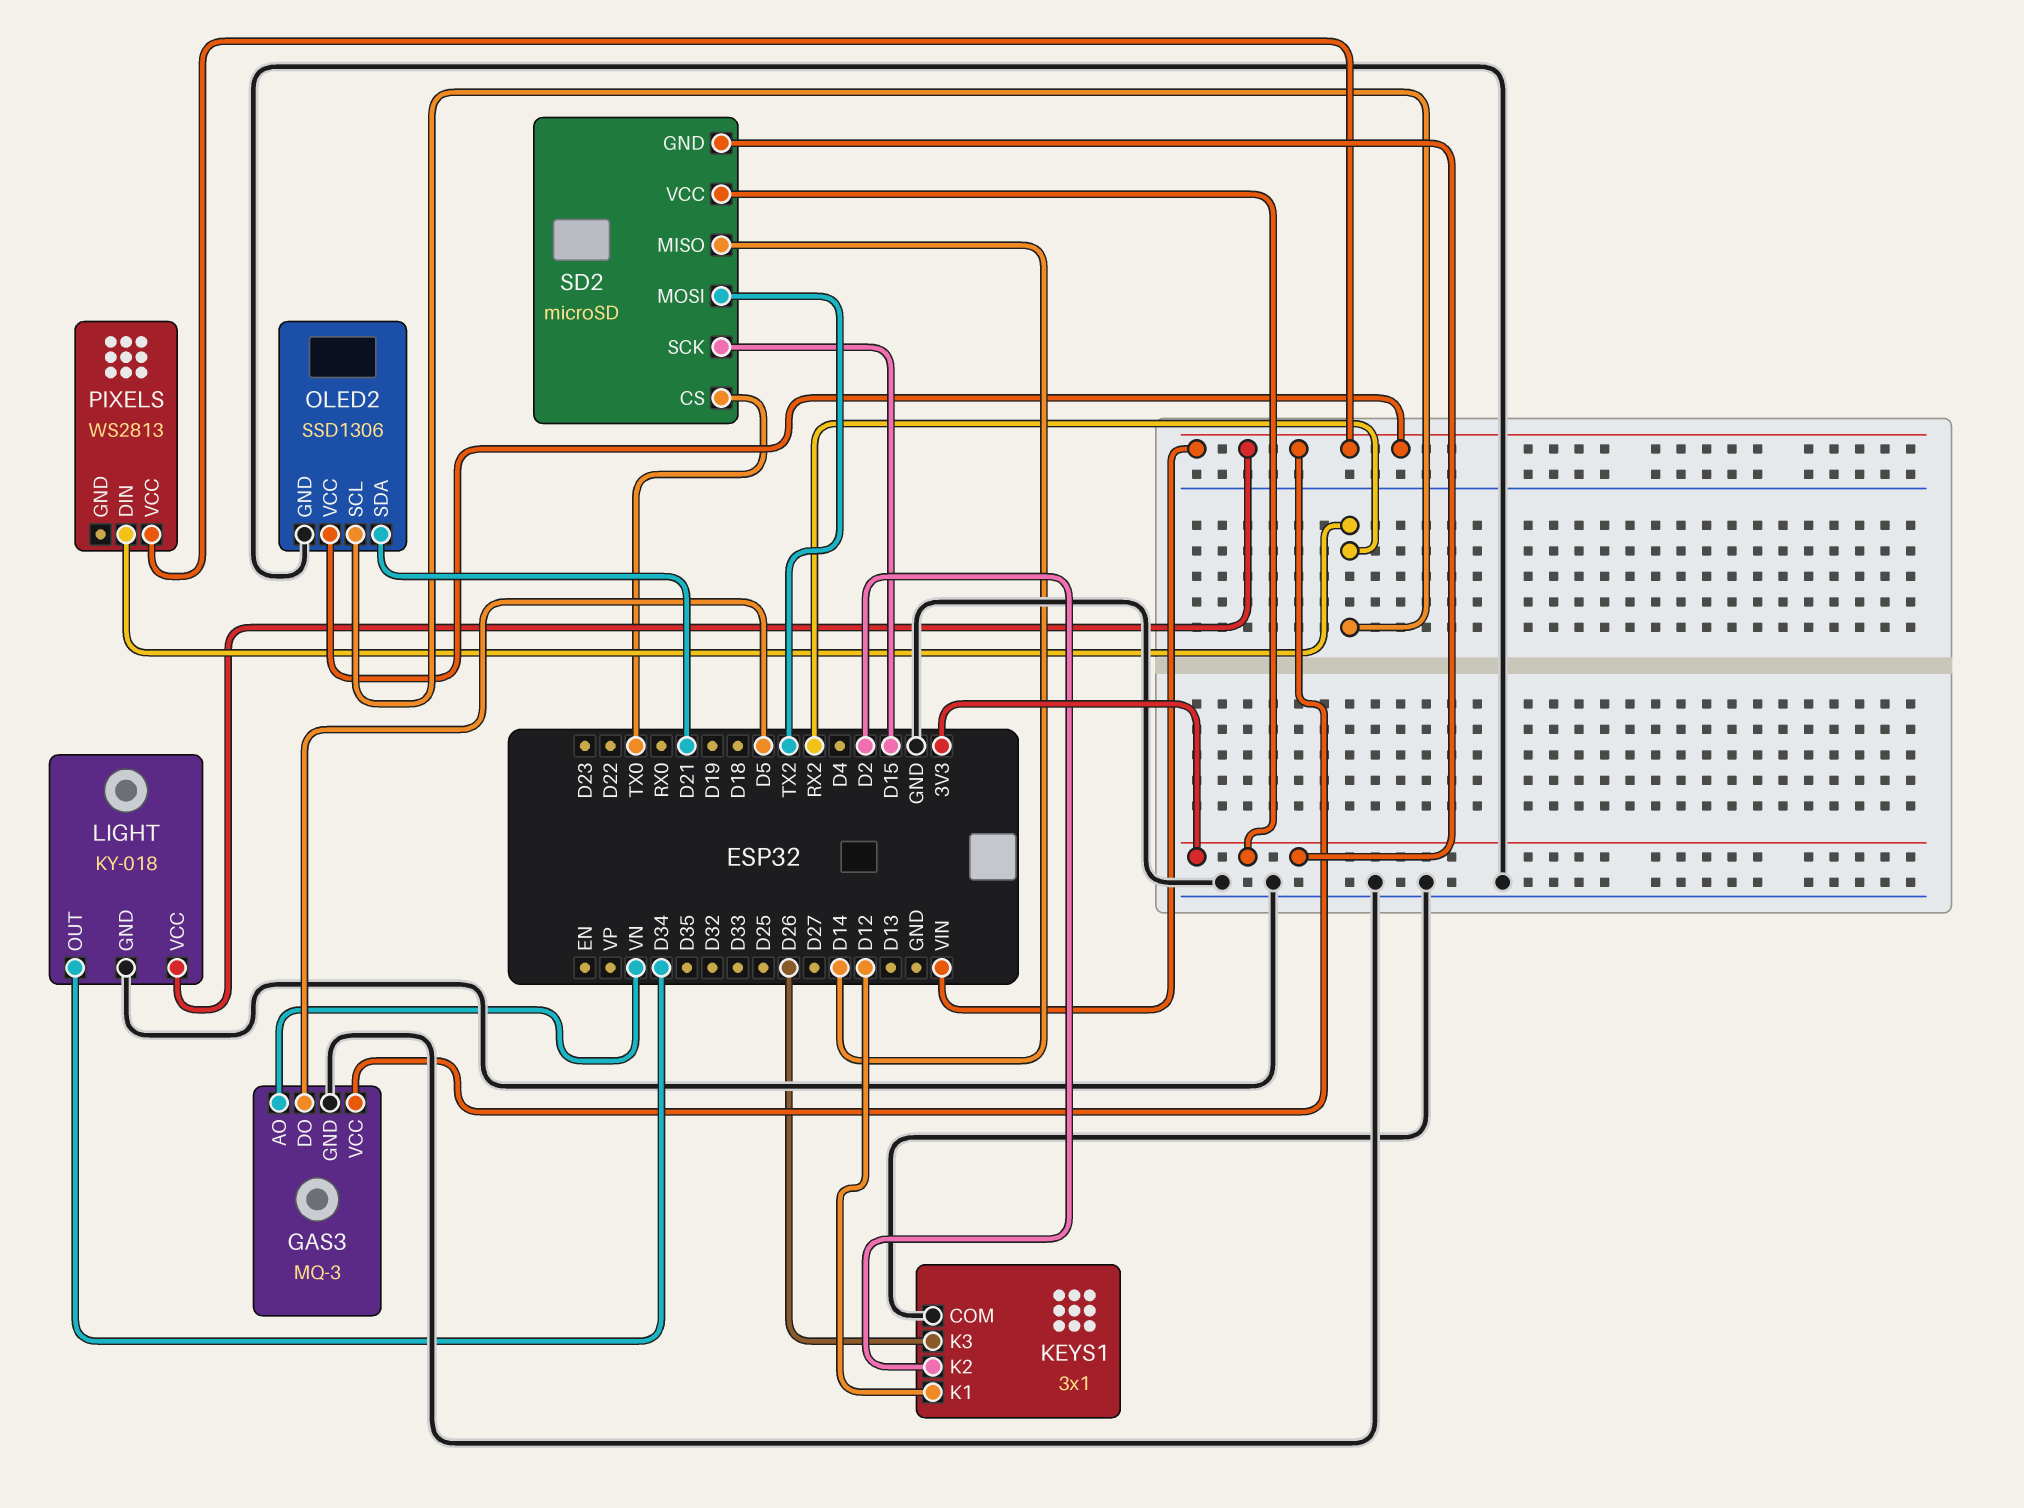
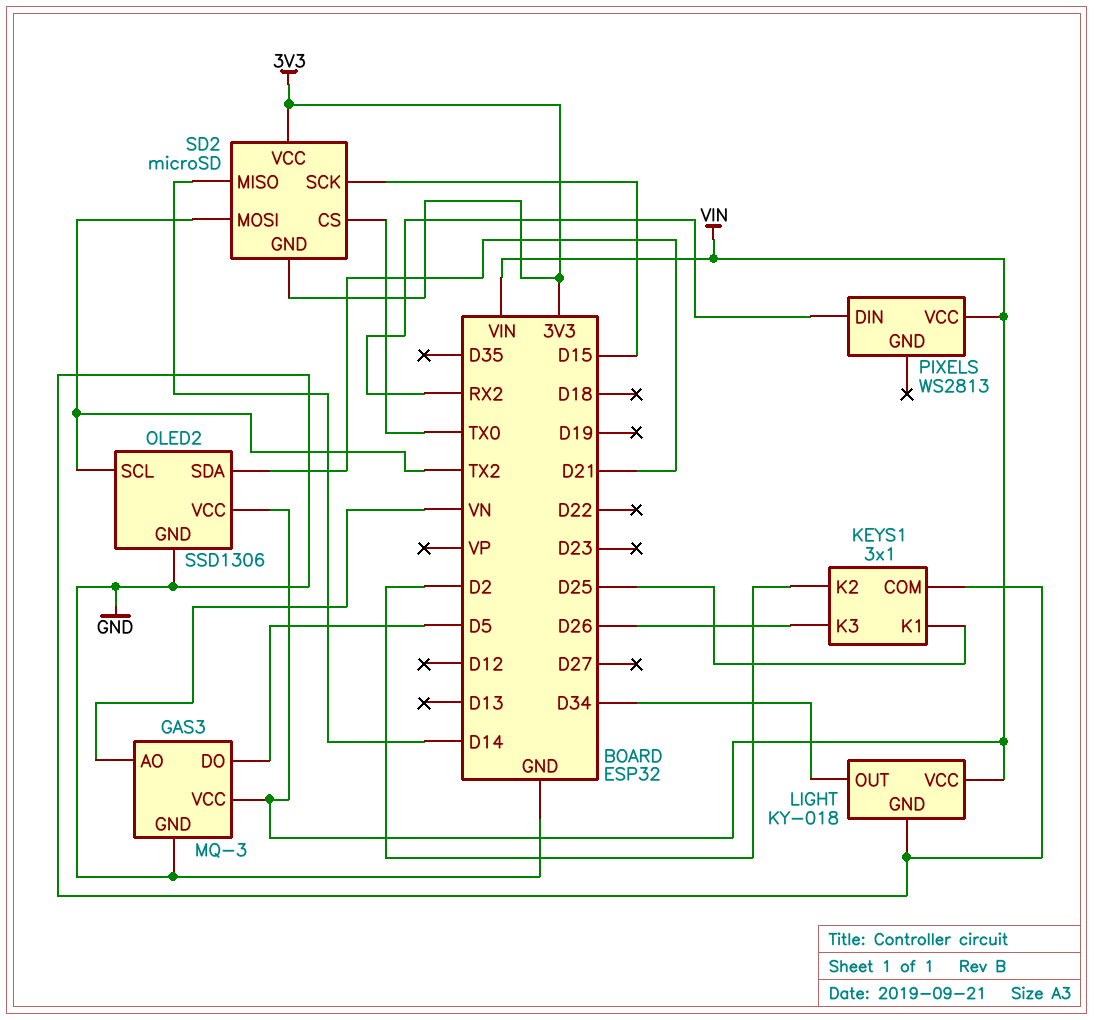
KEYS1 pin K1: D12 -> D25
OLED2 pin SCL: RX2 -> TX2

